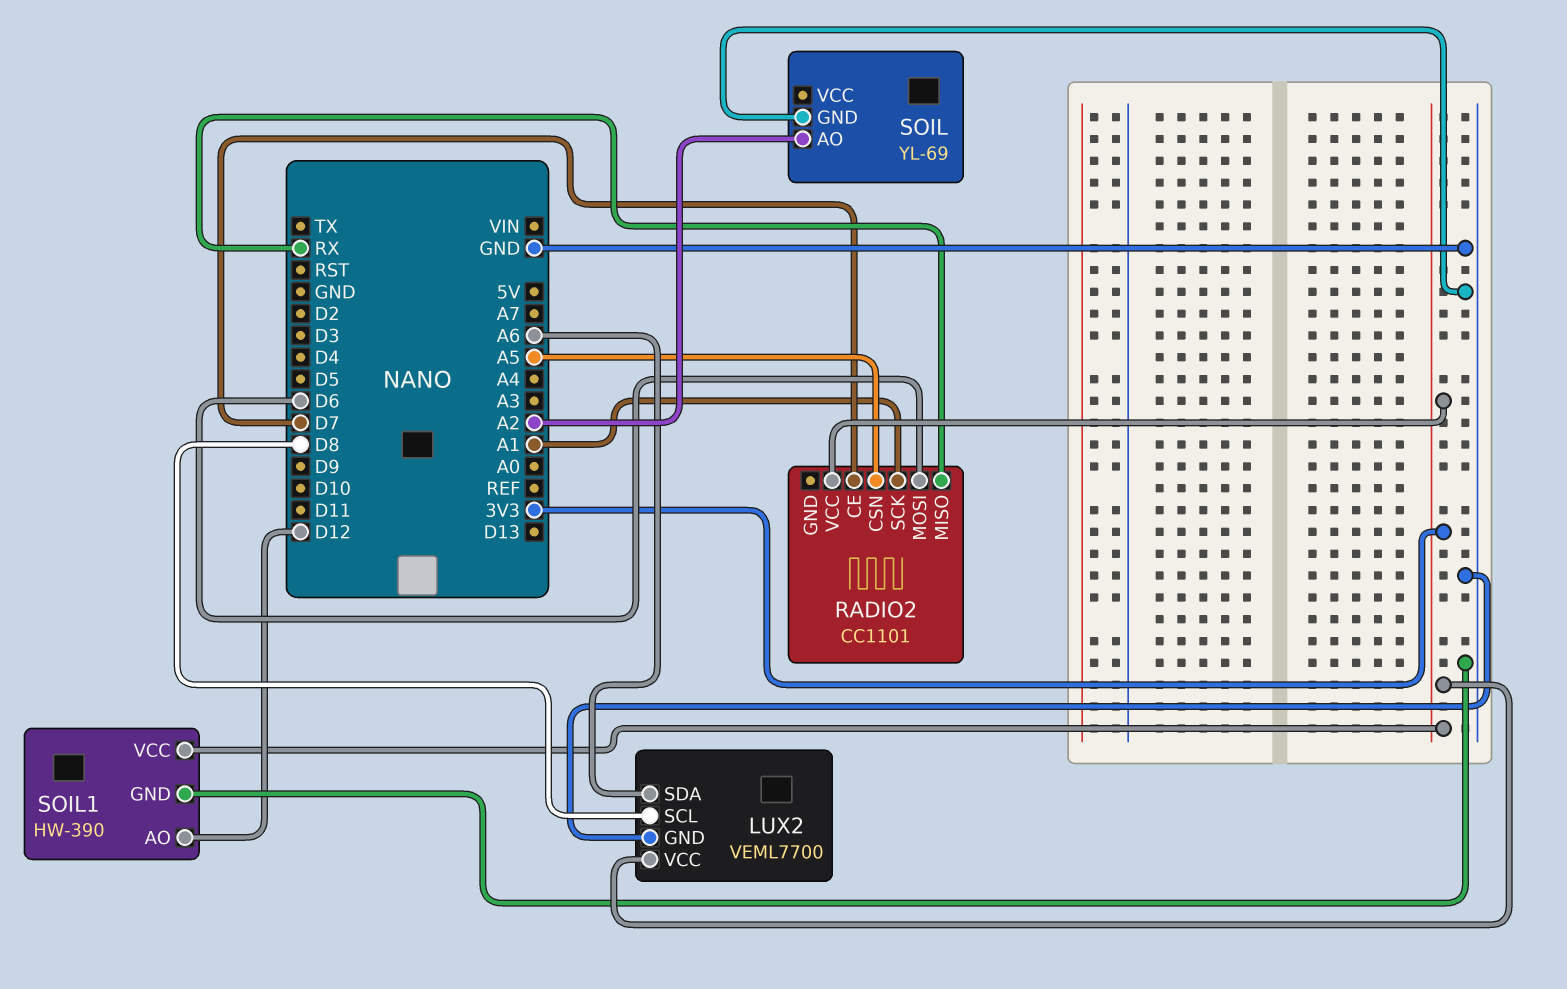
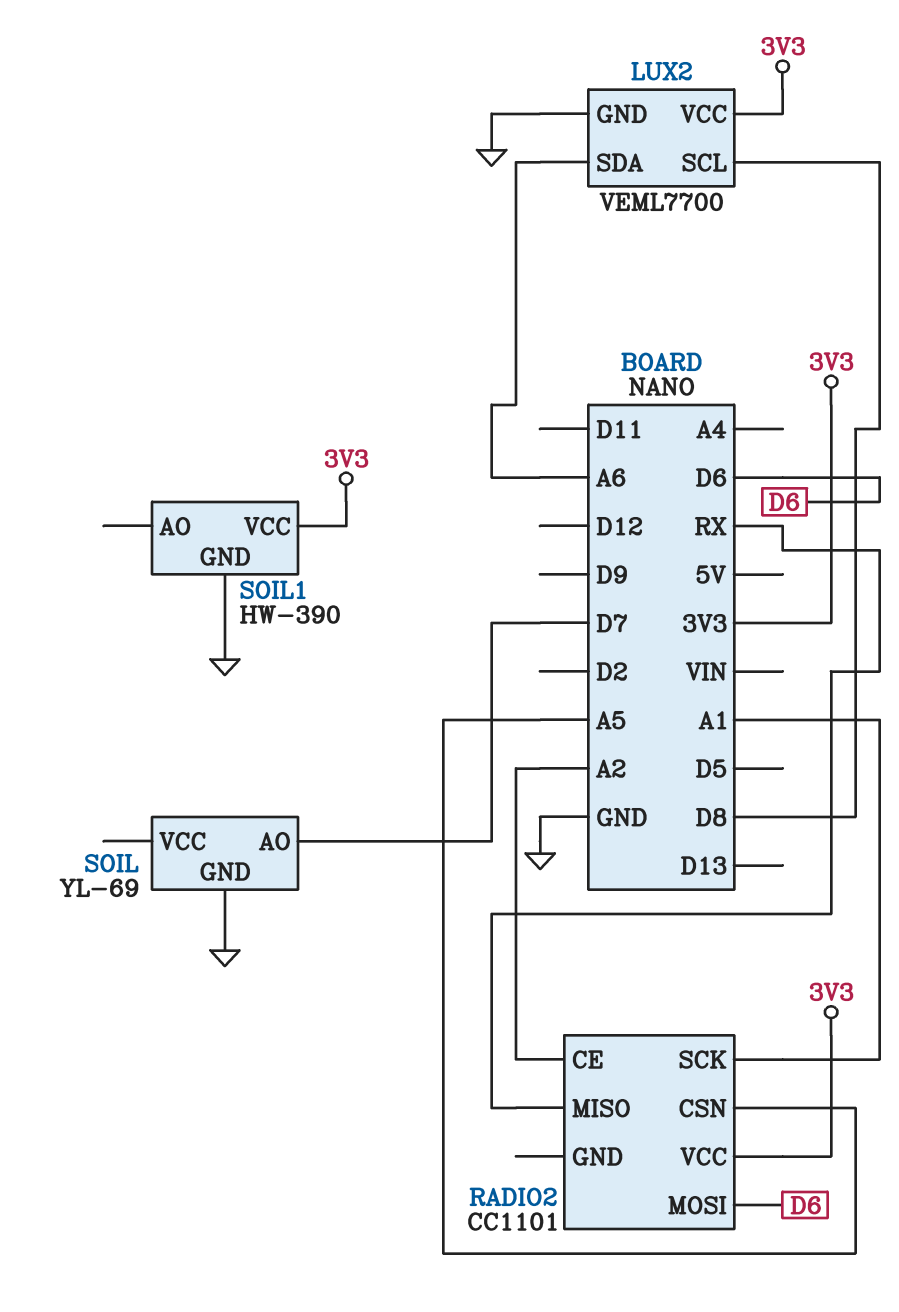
RADIO2 pin CE: D7 -> A2
SOIL pin AO: A2 -> D7
SOIL1 pin AO: D12 -> none

